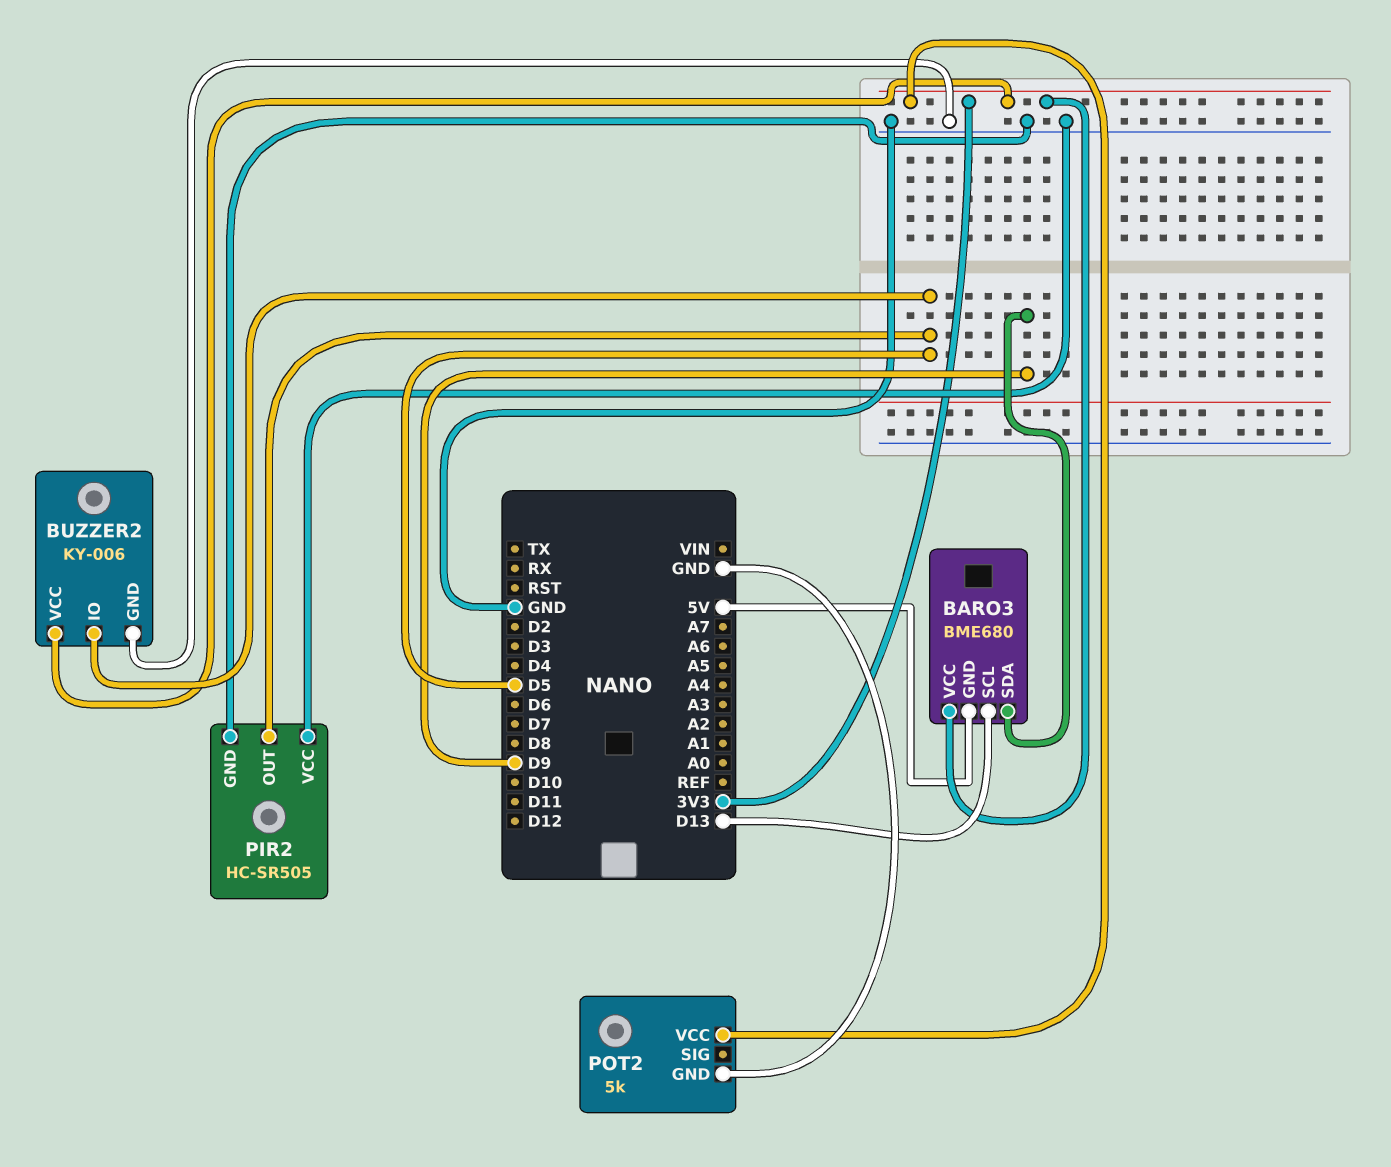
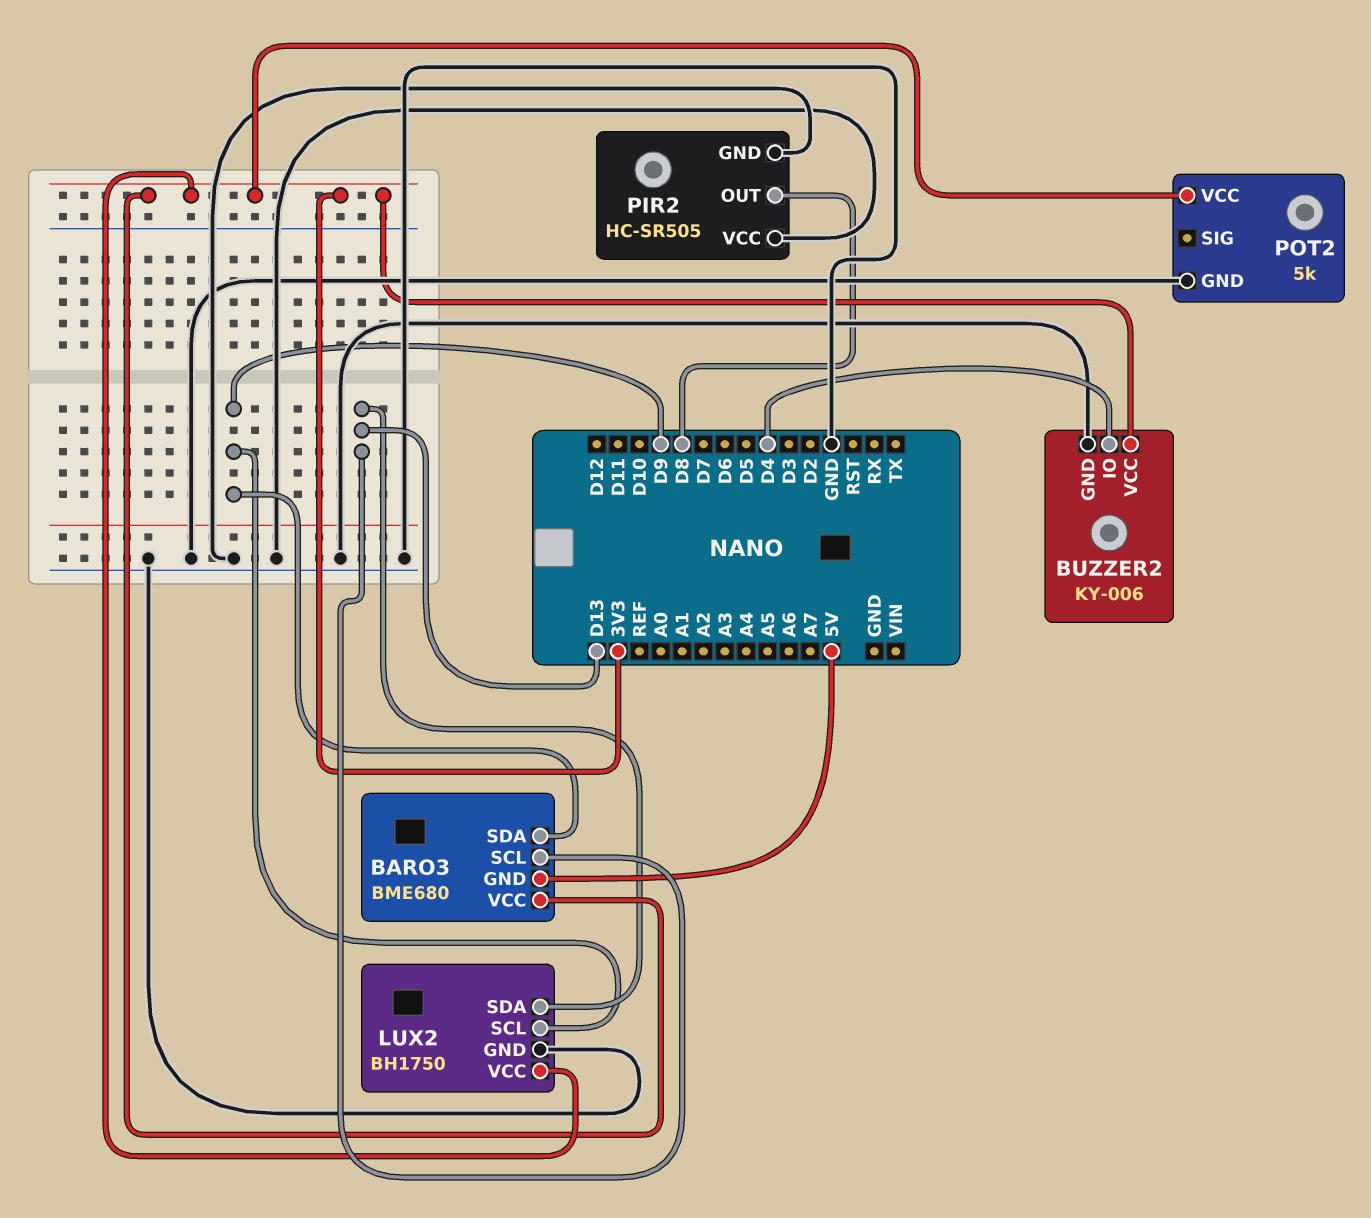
BUZZER2 pin IO: D5 -> D4
LUX2: none -> BH1750
LUX2 pin GND: none -> GND
LUX2 pin SCL: none -> D9
LUX2 pin SDA: none -> D13
LUX2 pin VCC: none -> 3V3
PIR2 pin OUT: D5 -> D8

